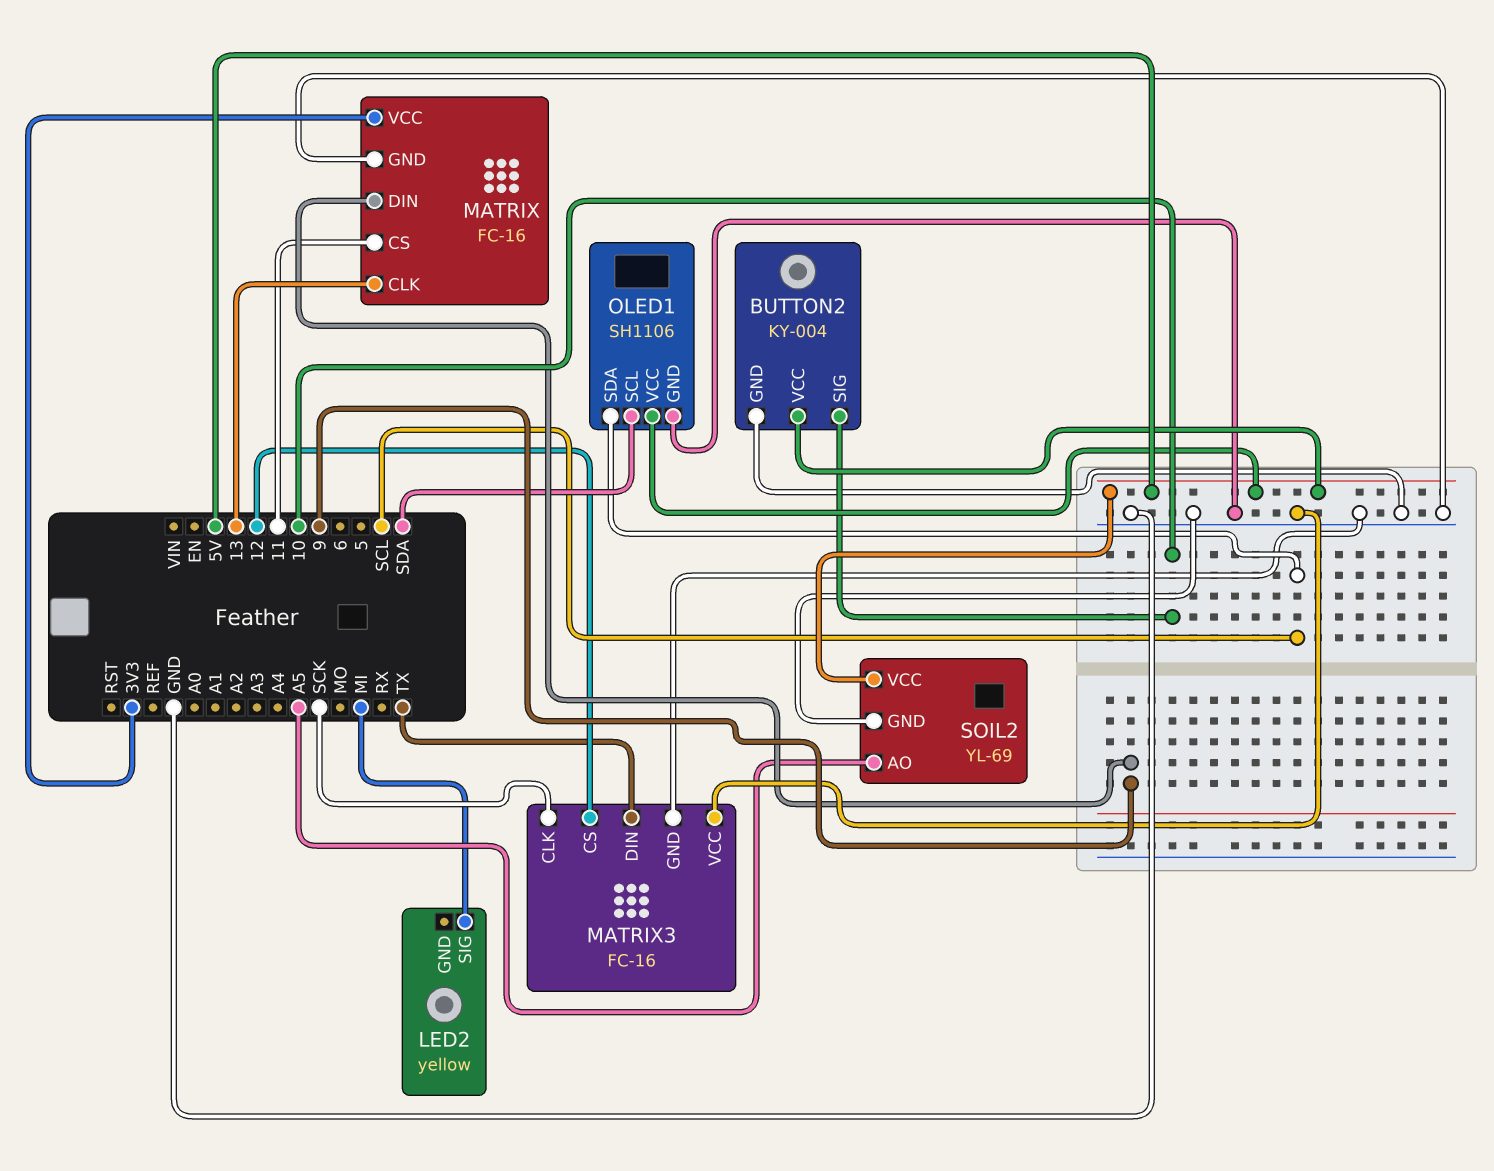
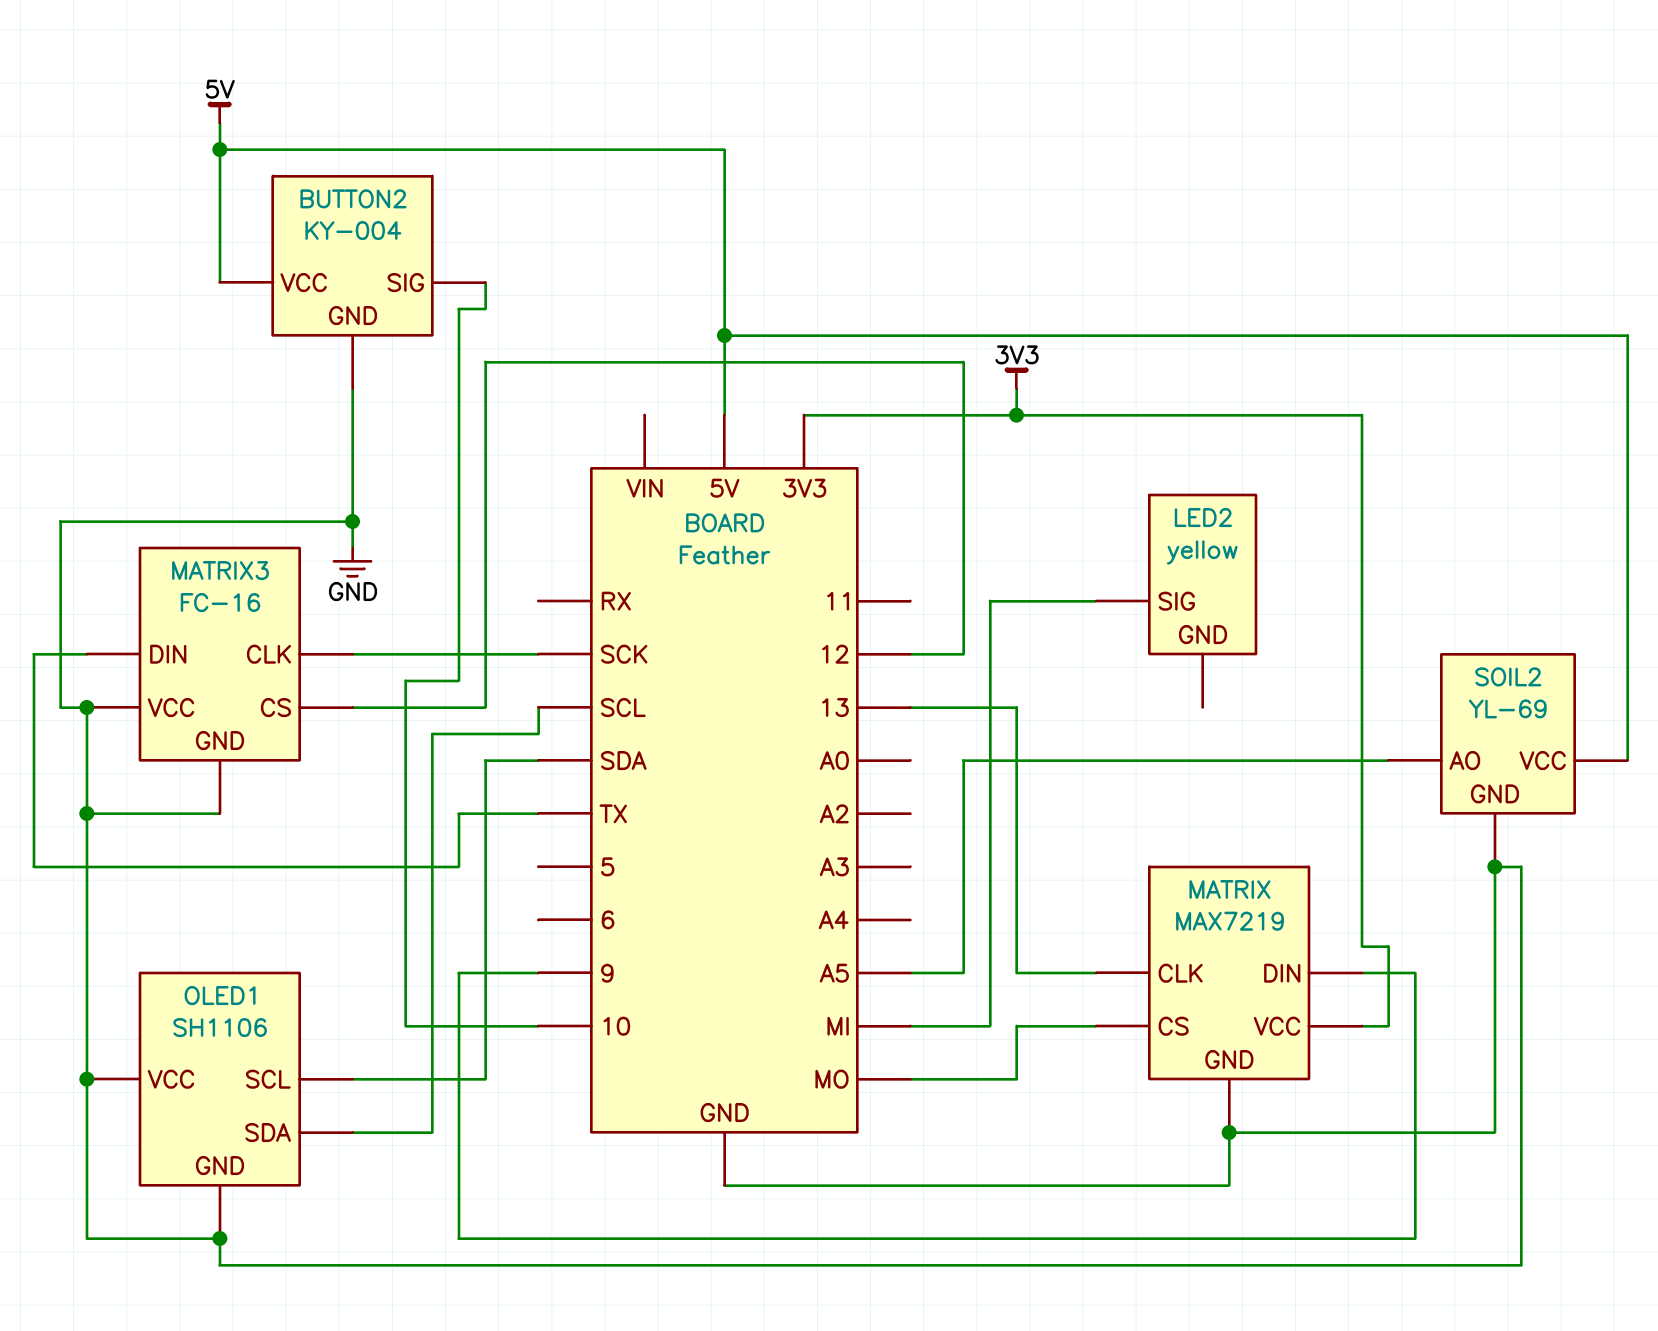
MATRIX: FC-16 -> MAX7219
MATRIX pin CS: 11 -> MO
OLED1 pin VCC: 5V -> GND

